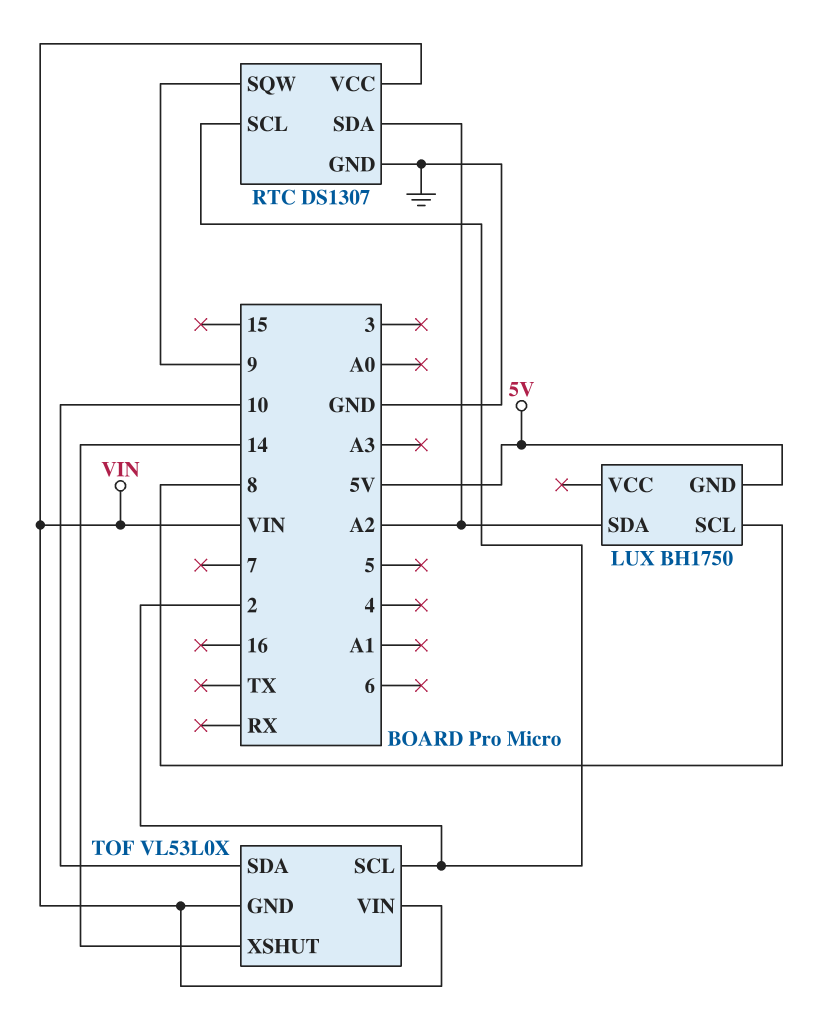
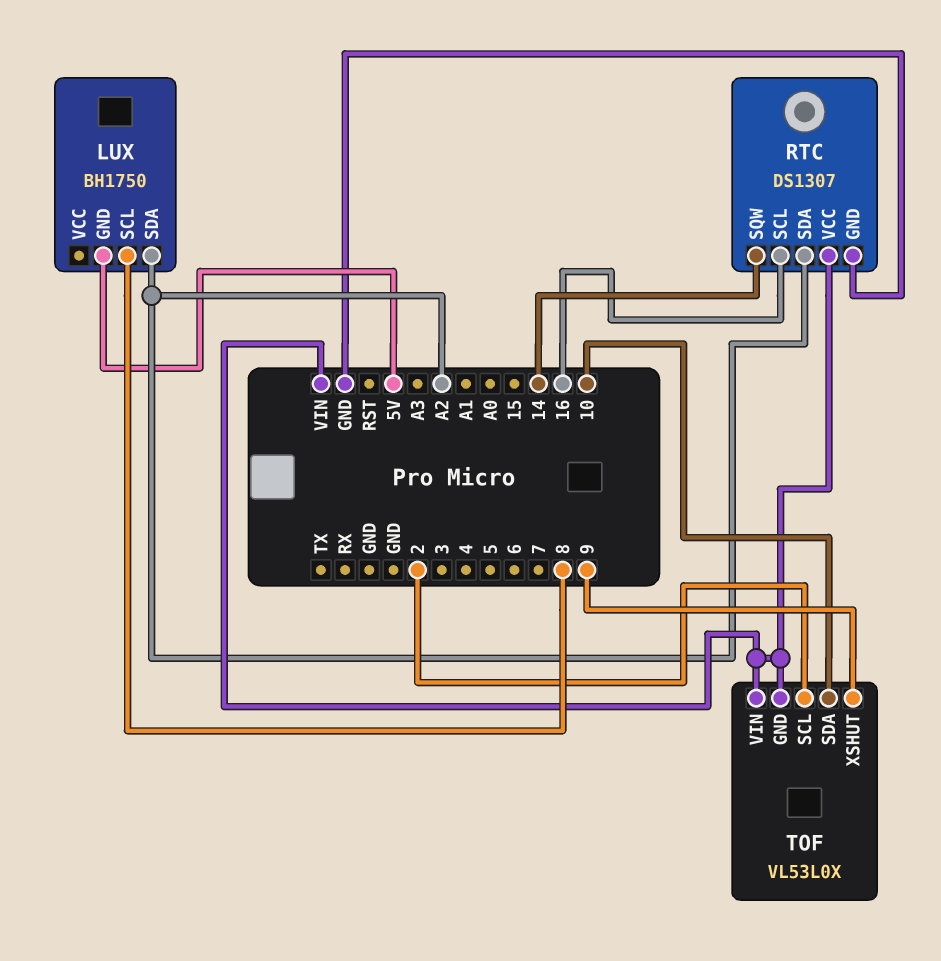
RTC pin SCL: 2 -> 16
RTC pin SQW: 9 -> 14
TOF pin XSHUT: 14 -> 9

